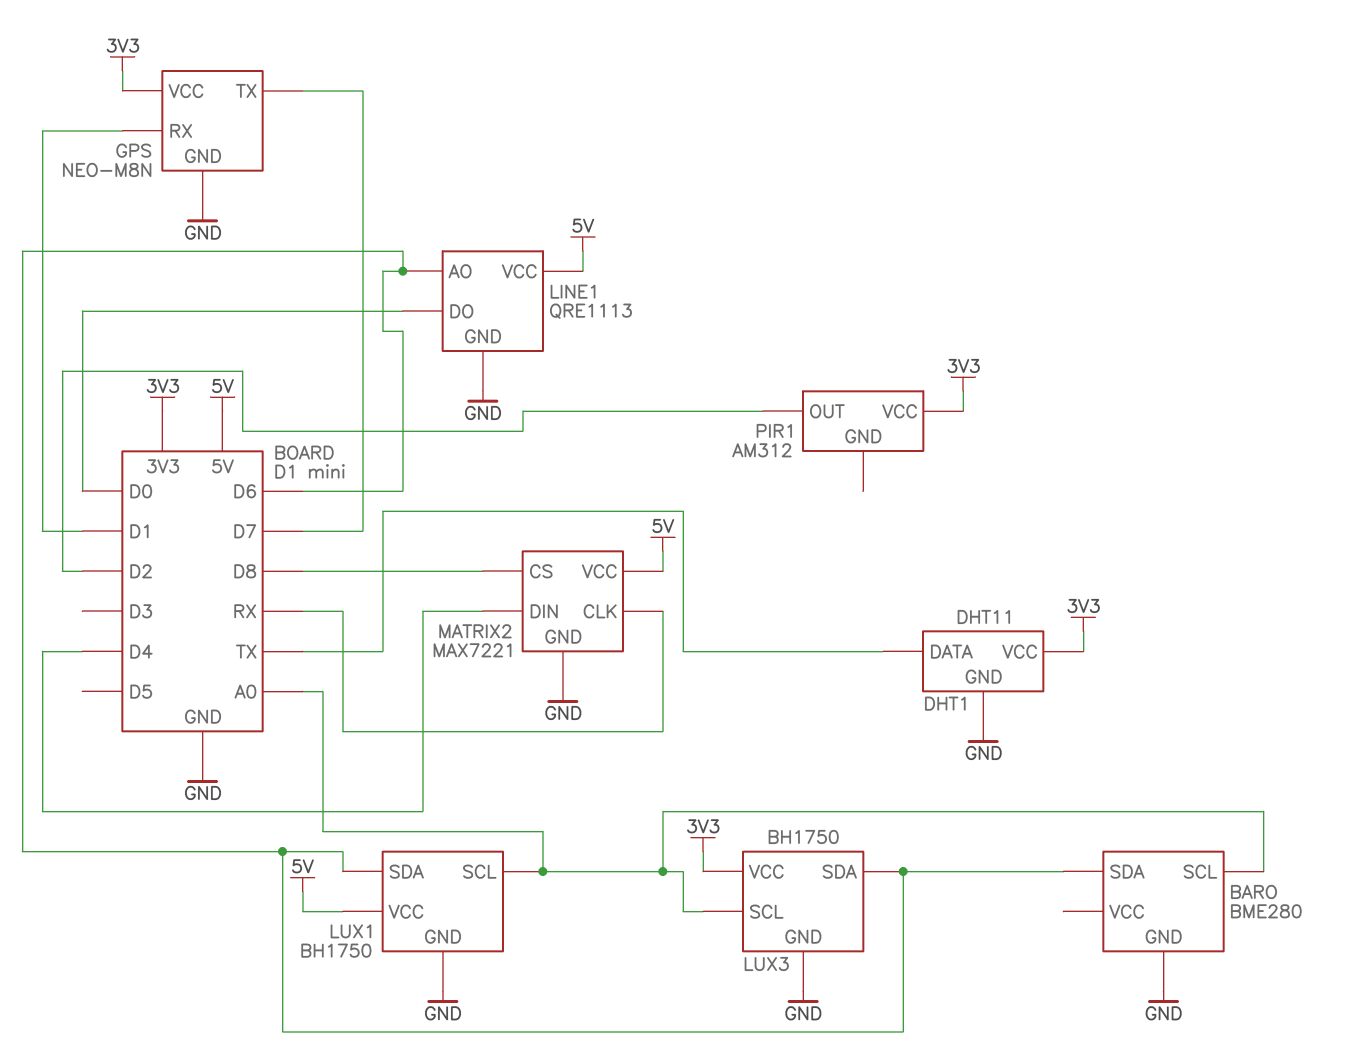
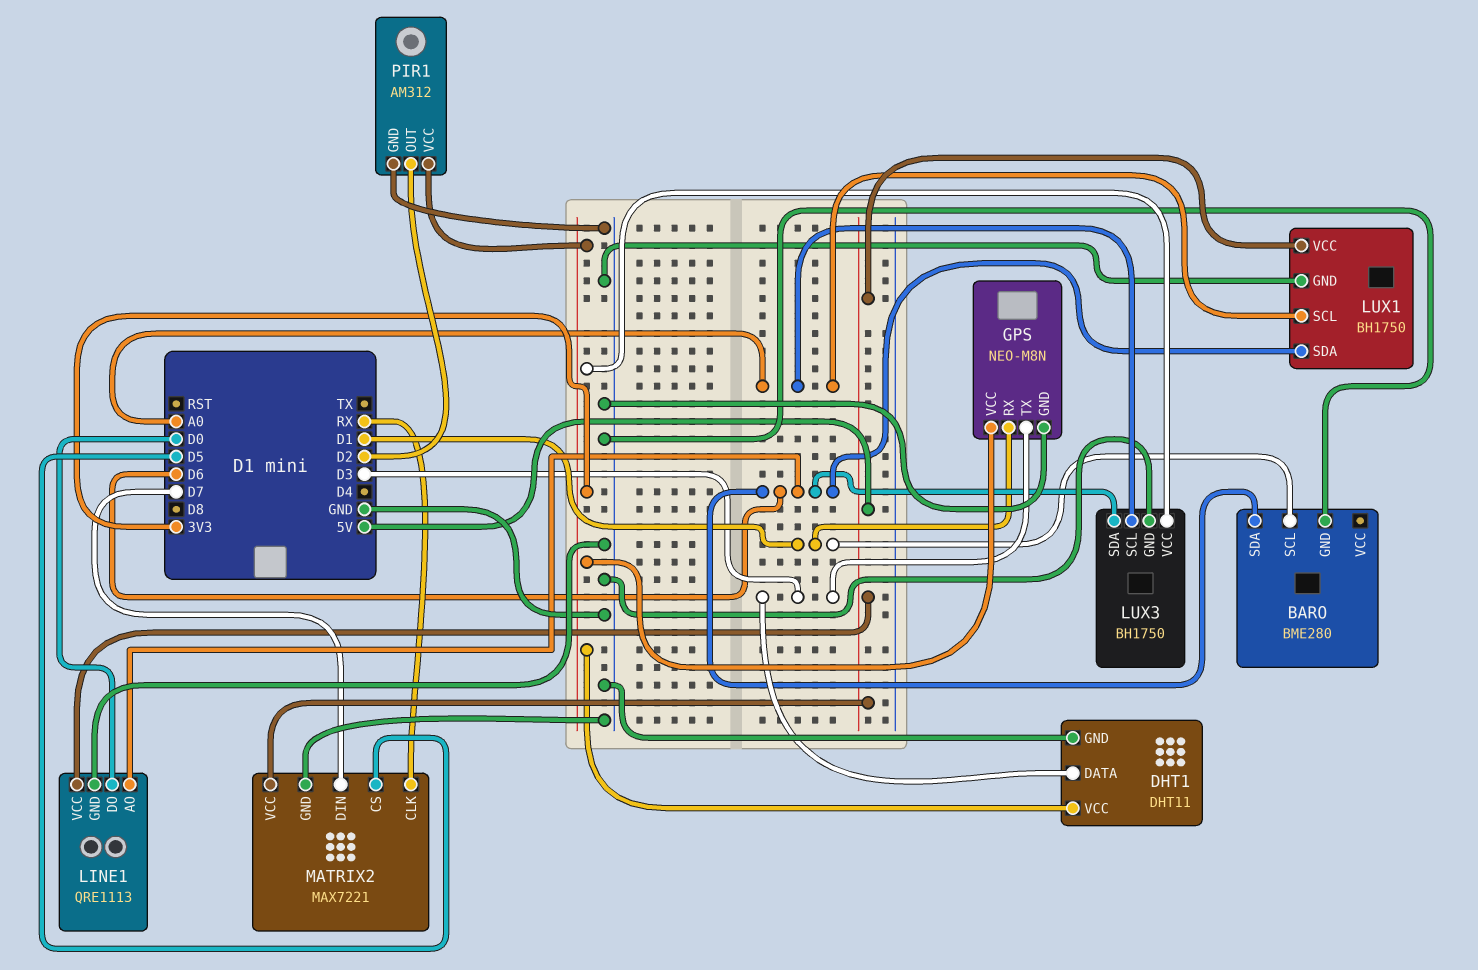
BARO pin SCL: A0 -> D1
DHT1 pin DATA: TX -> D3
GPS pin TX: D7 -> D3
MATRIX2 pin CS: D8 -> D5
MATRIX2 pin DIN: D4 -> D7
PIR1 pin GND: none -> GND

